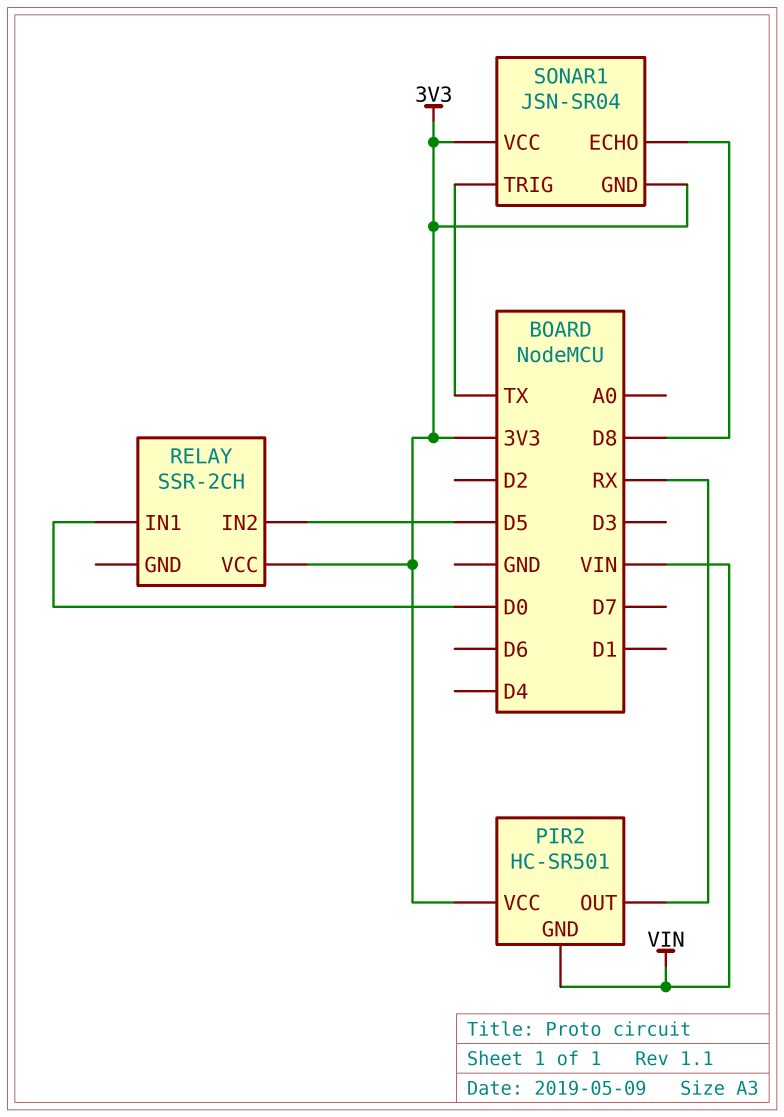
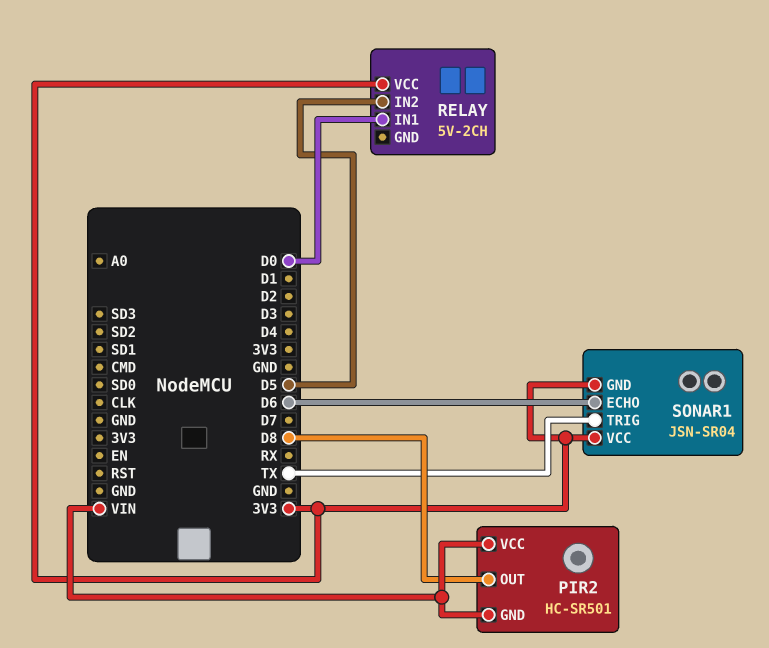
PIR2 pin OUT: RX -> D8
PIR2 pin VCC: 3V3 -> VIN
RELAY: SSR-2CH -> 5V-2CH
SONAR1 pin ECHO: D8 -> D6

